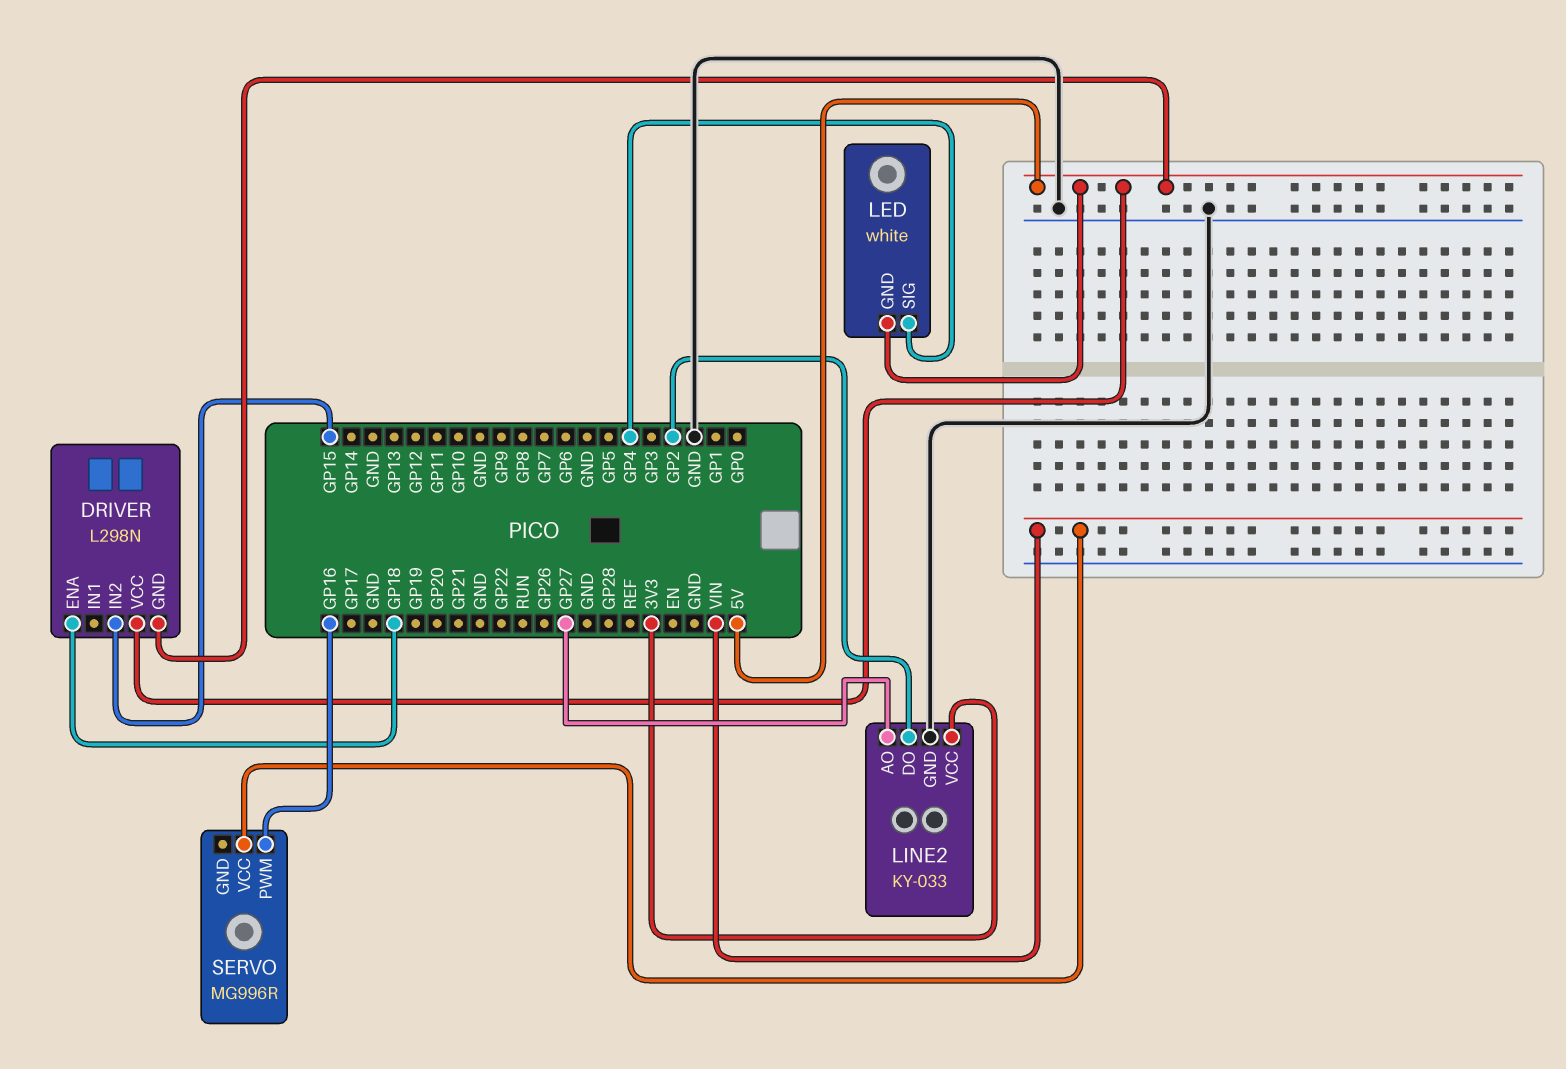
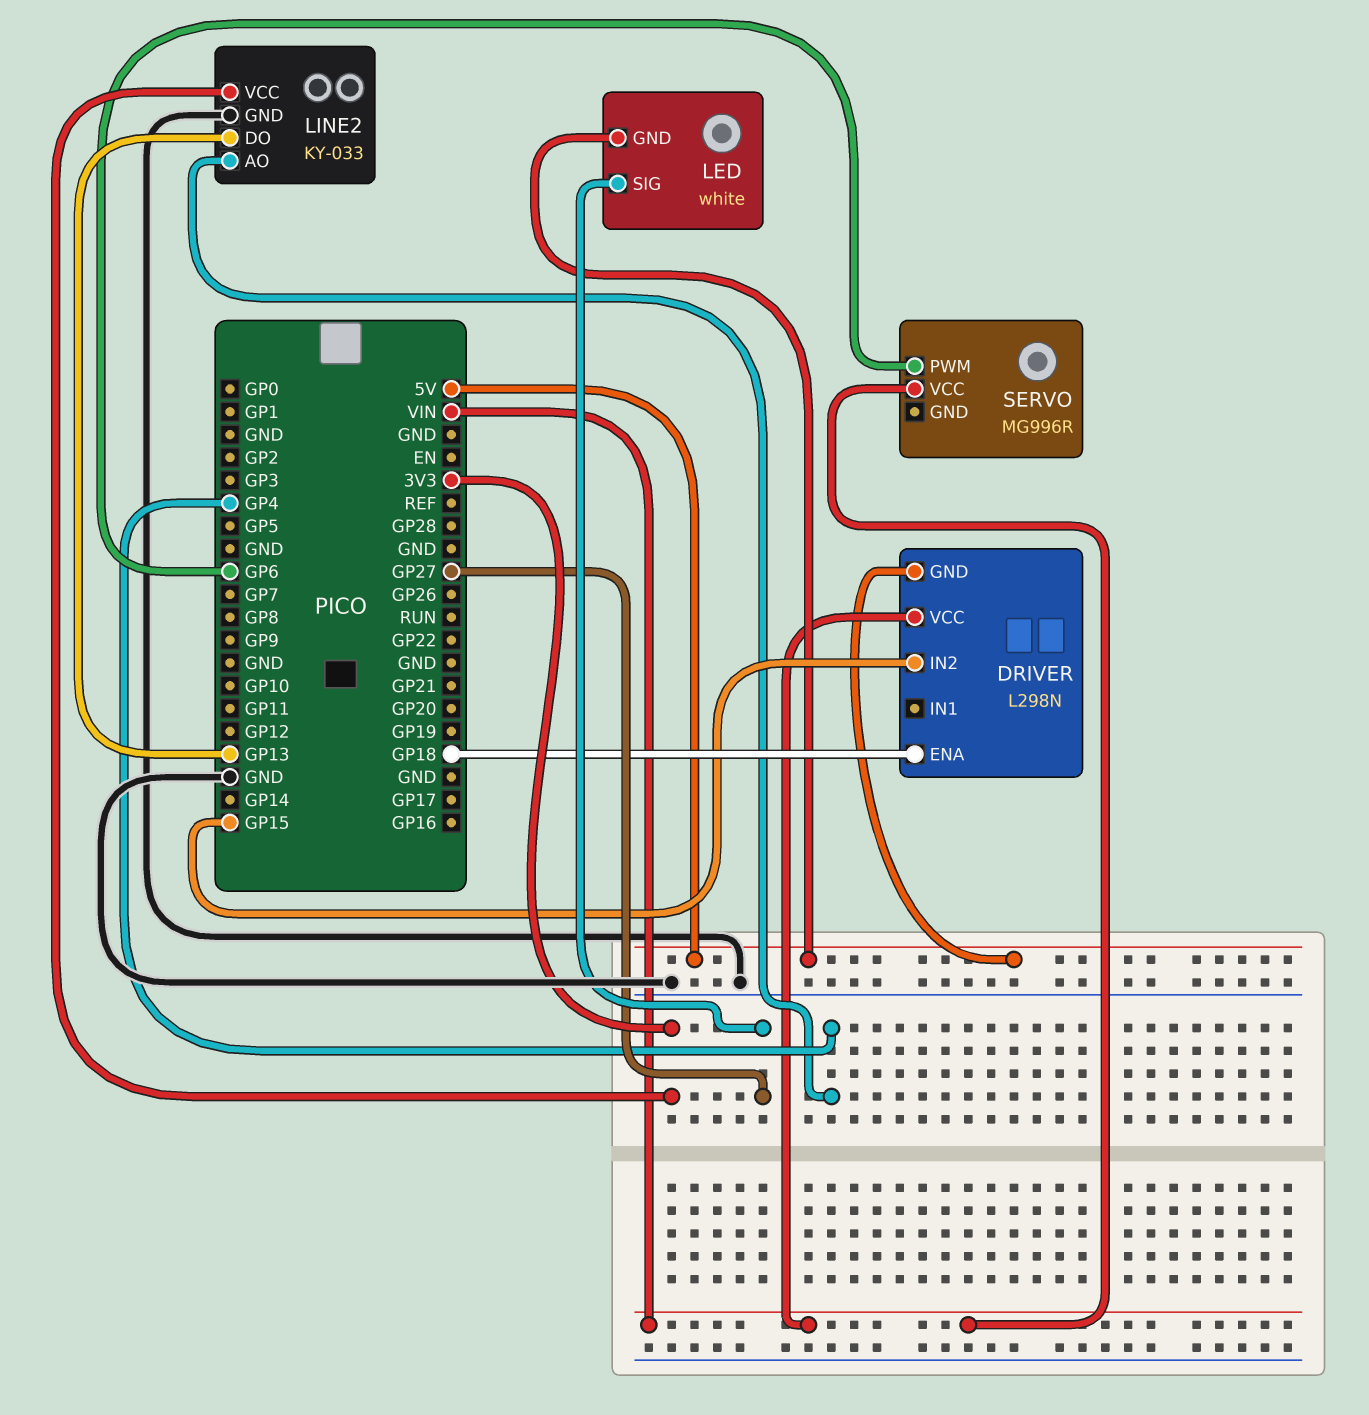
DRIVER pin VCC: 5V -> VIN
LED pin SIG: GP4 -> GP27
LINE2 pin AO: GP27 -> GP4
LINE2 pin DO: GP2 -> GP13
SERVO pin PWM: GP16 -> GP6

